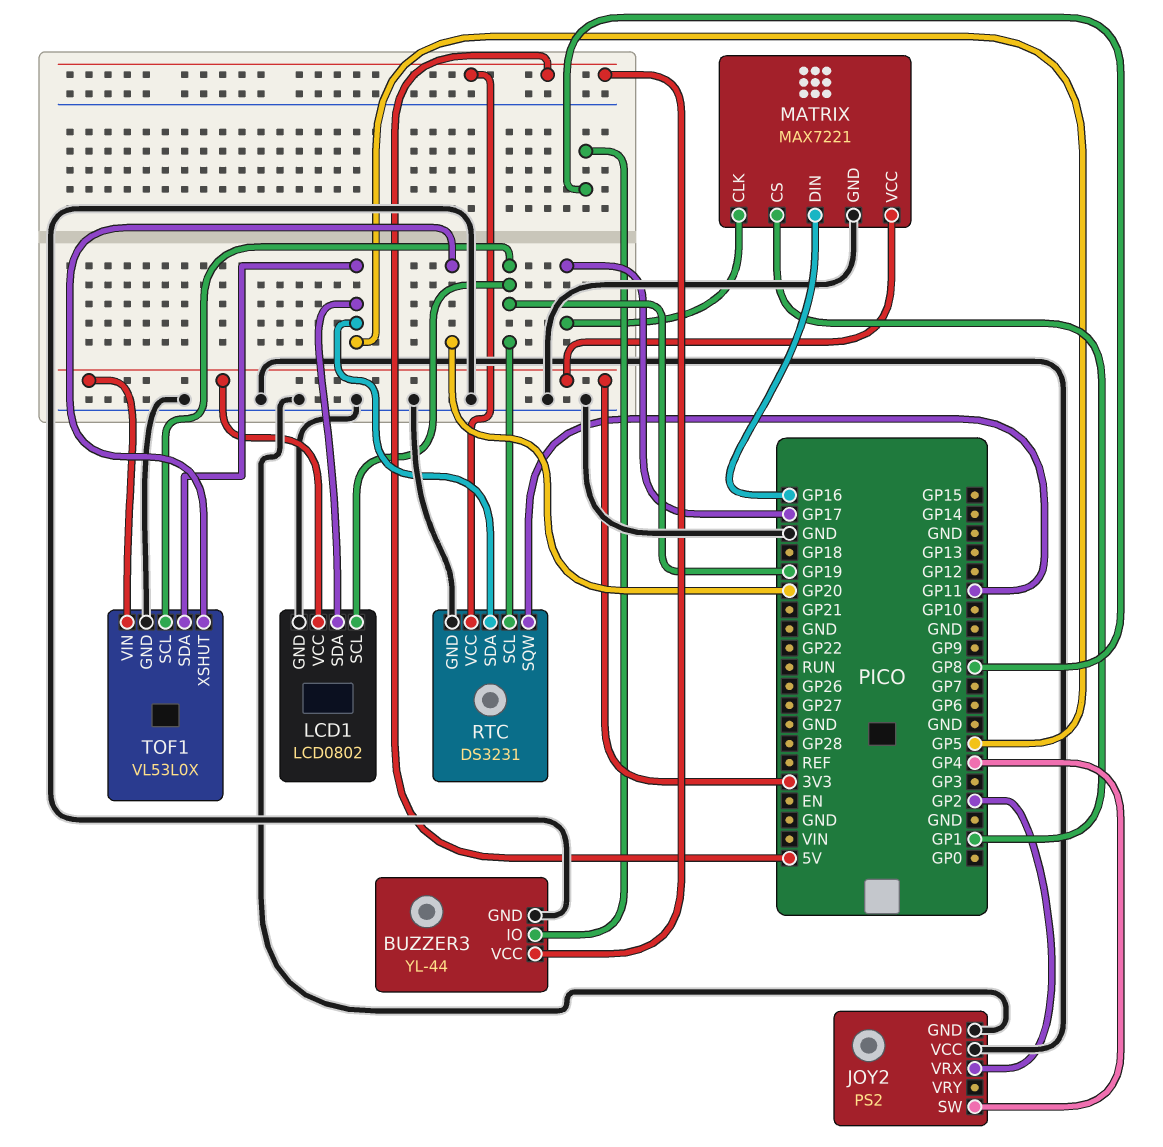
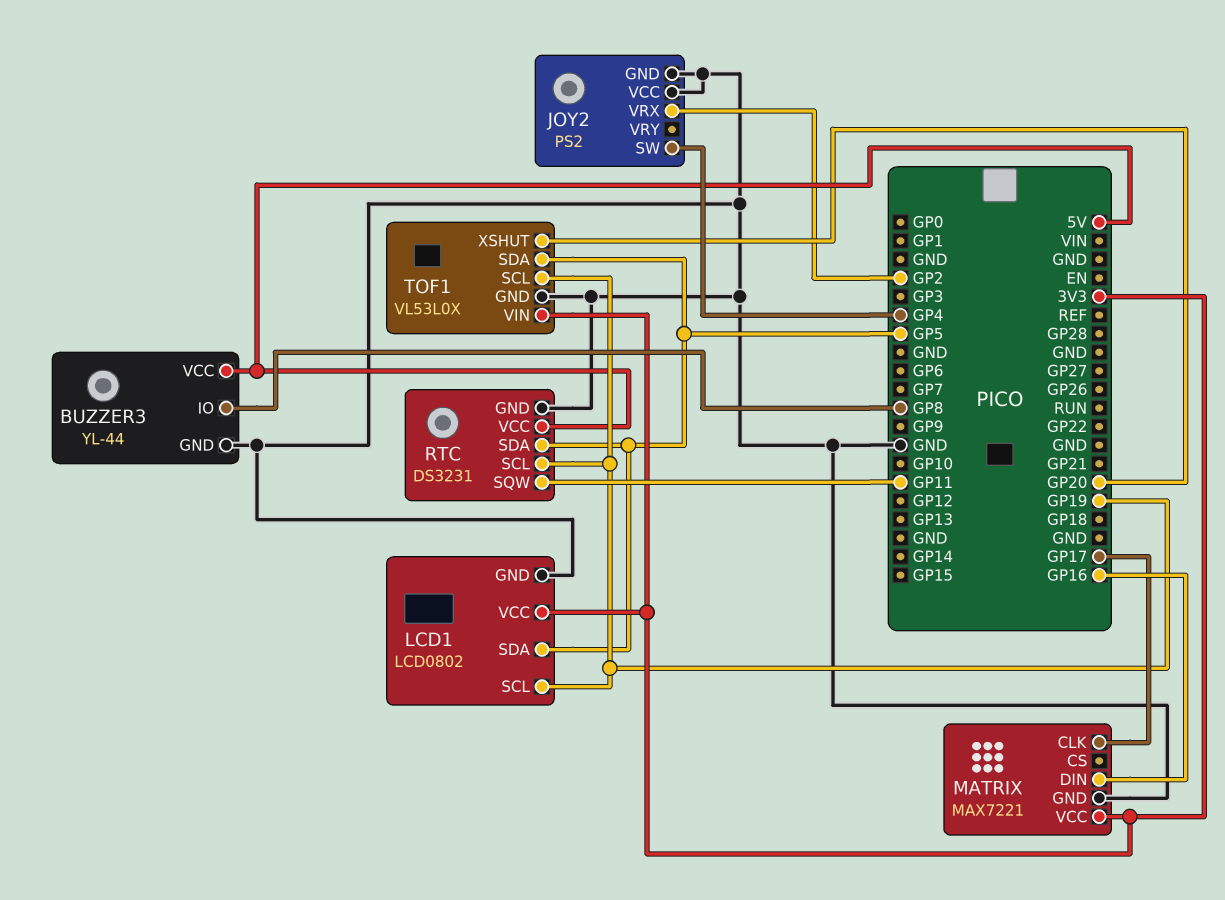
MATRIX pin CS: GP1 -> none

